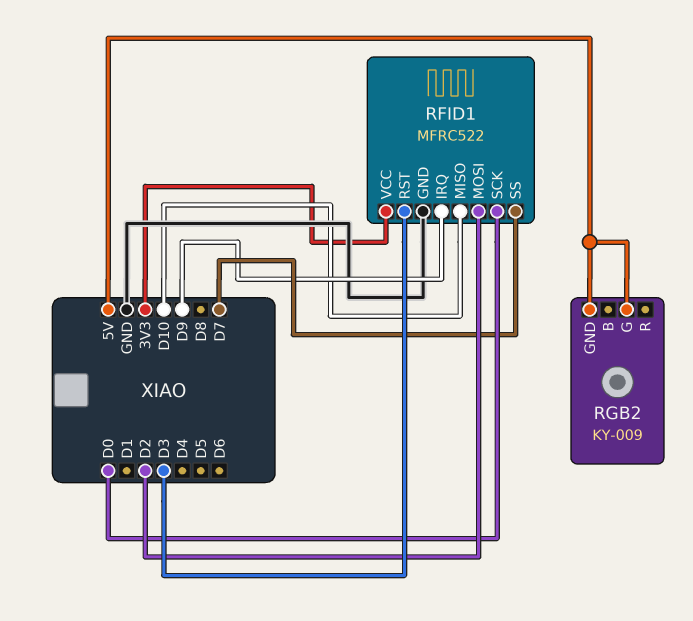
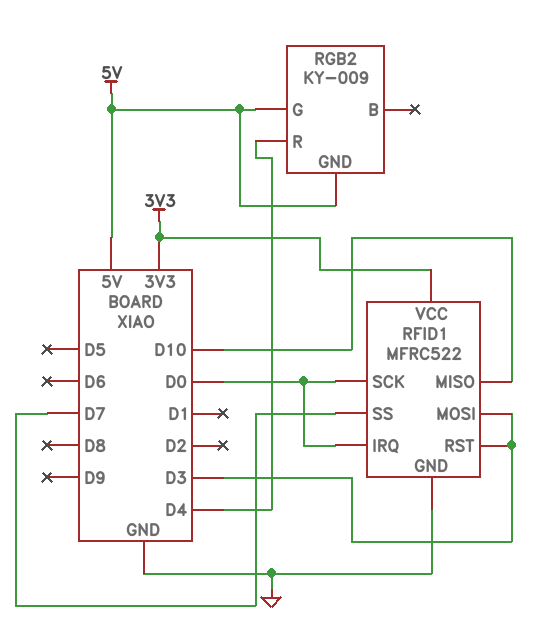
RFID1 pin IRQ: D9 -> D0
RFID1 pin MOSI: D2 -> D3
RGB2 pin R: none -> D4

